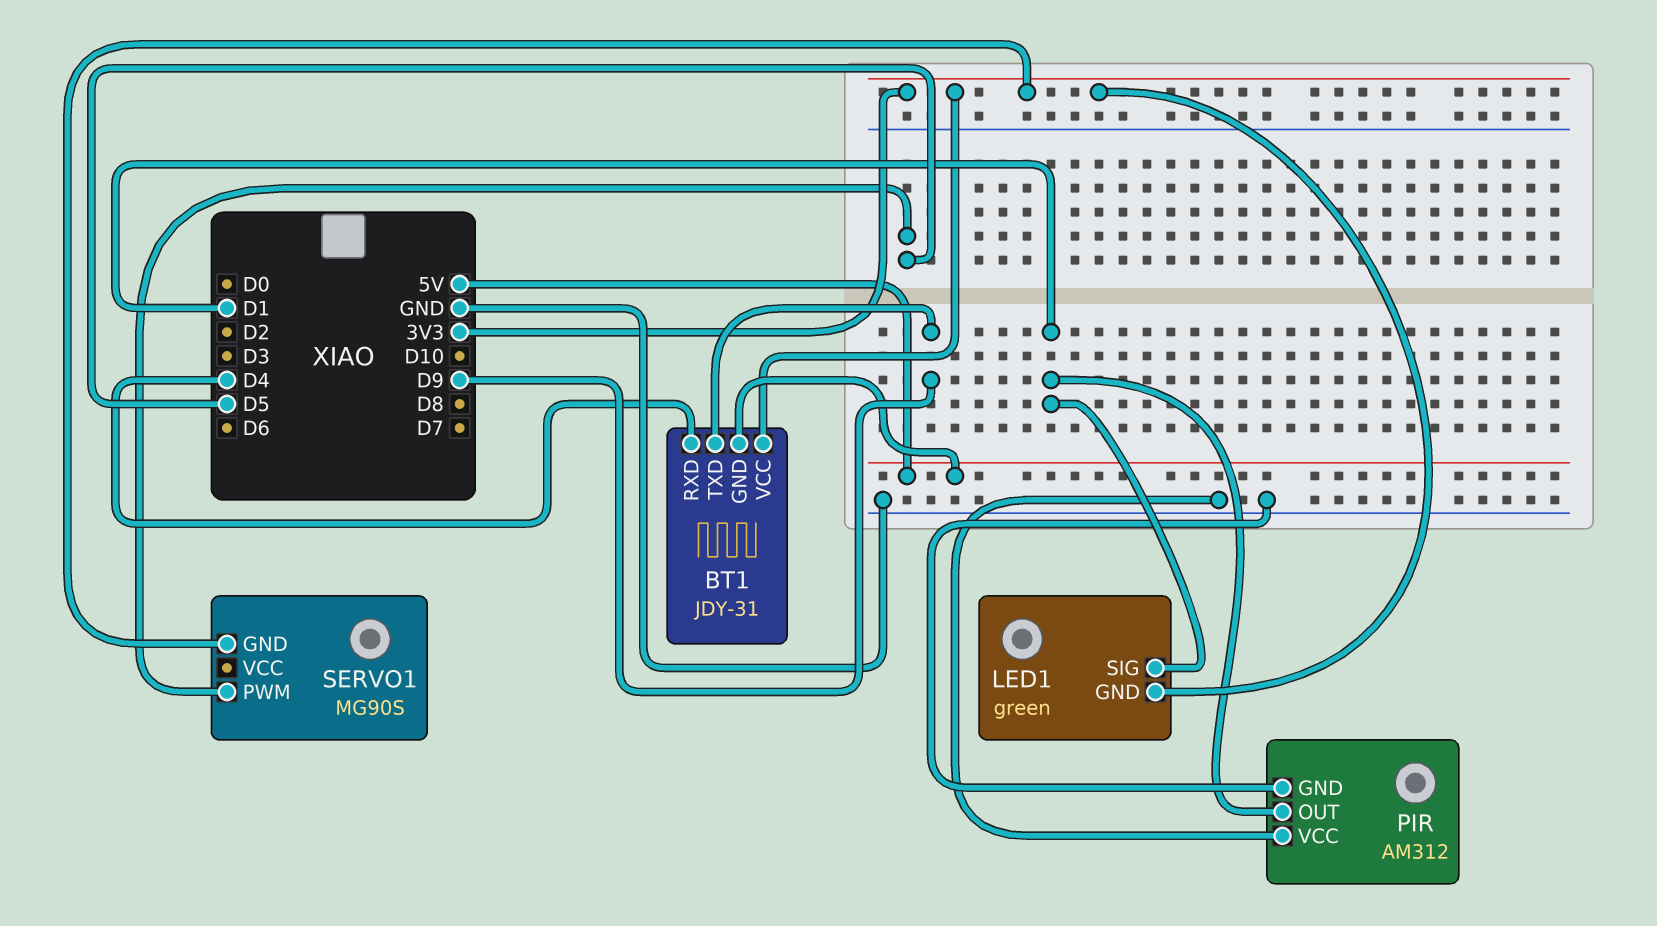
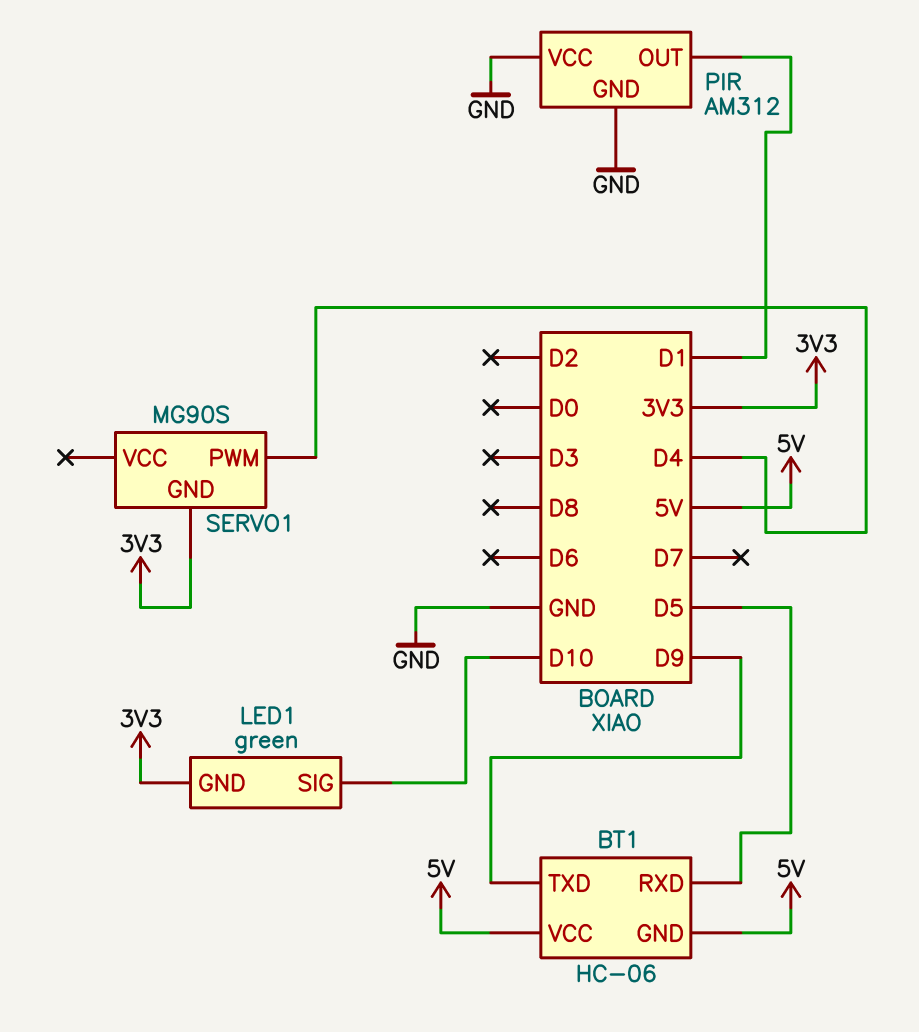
BT1: JDY-31 -> HC-06
BT1 pin RXD: D4 -> D5
BT1 pin VCC: 3V3 -> 5V
LED1 pin SIG: D1 -> D10
SERVO1 pin PWM: D5 -> D4

